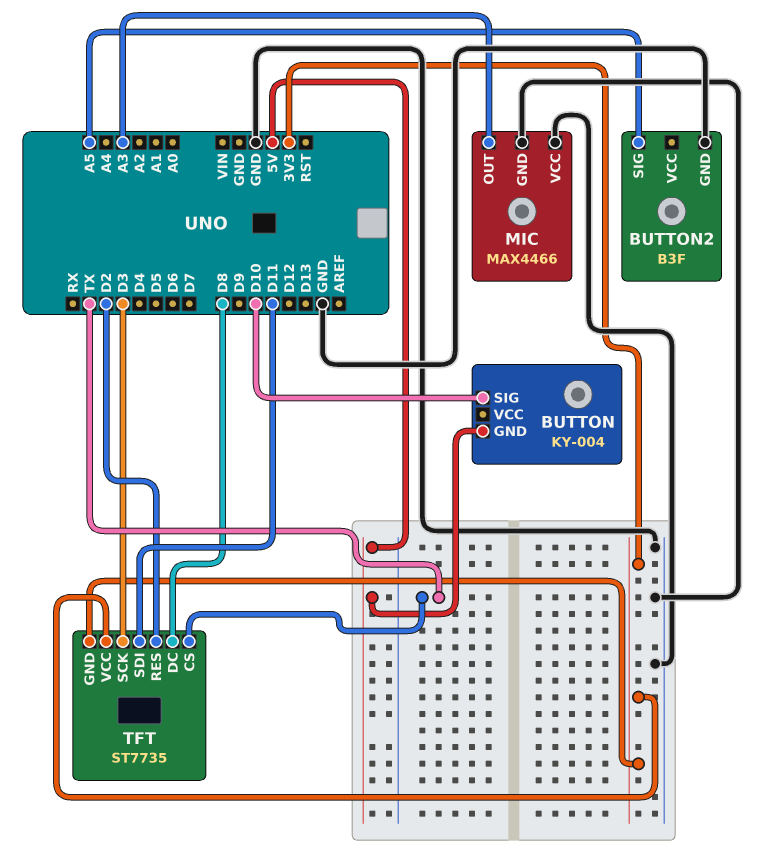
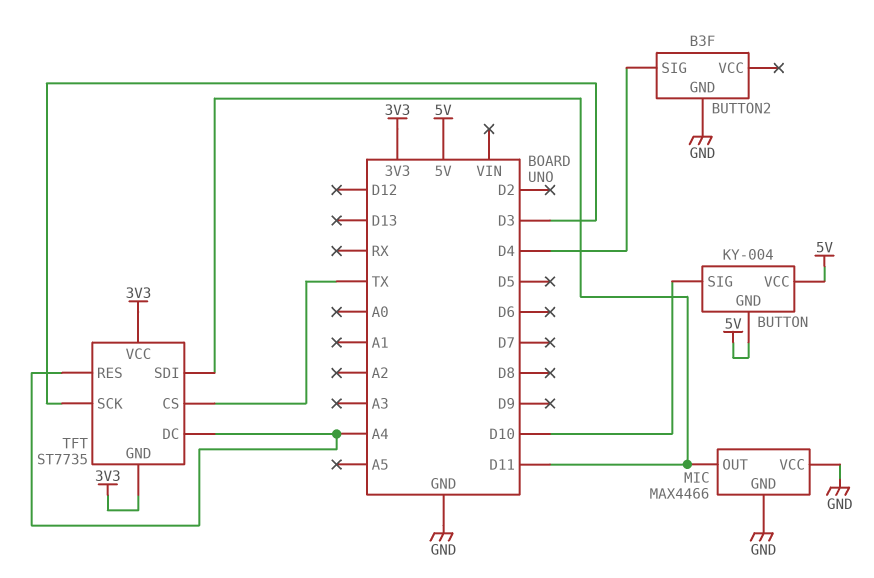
BUTTON pin VCC: none -> 5V
BUTTON2 pin SIG: A5 -> D4
MIC pin OUT: A3 -> D11
TFT pin DC: D8 -> A4
TFT pin RES: D2 -> A4

